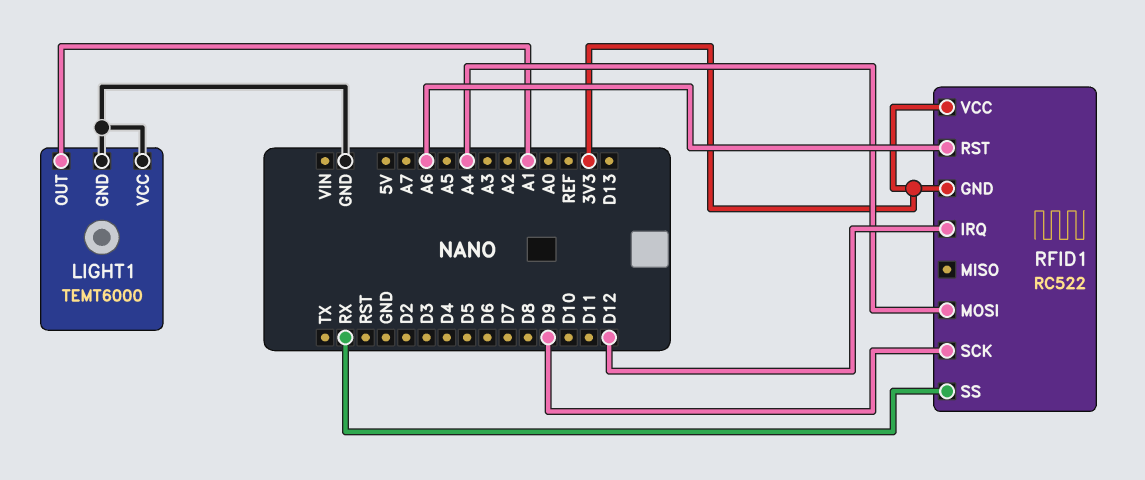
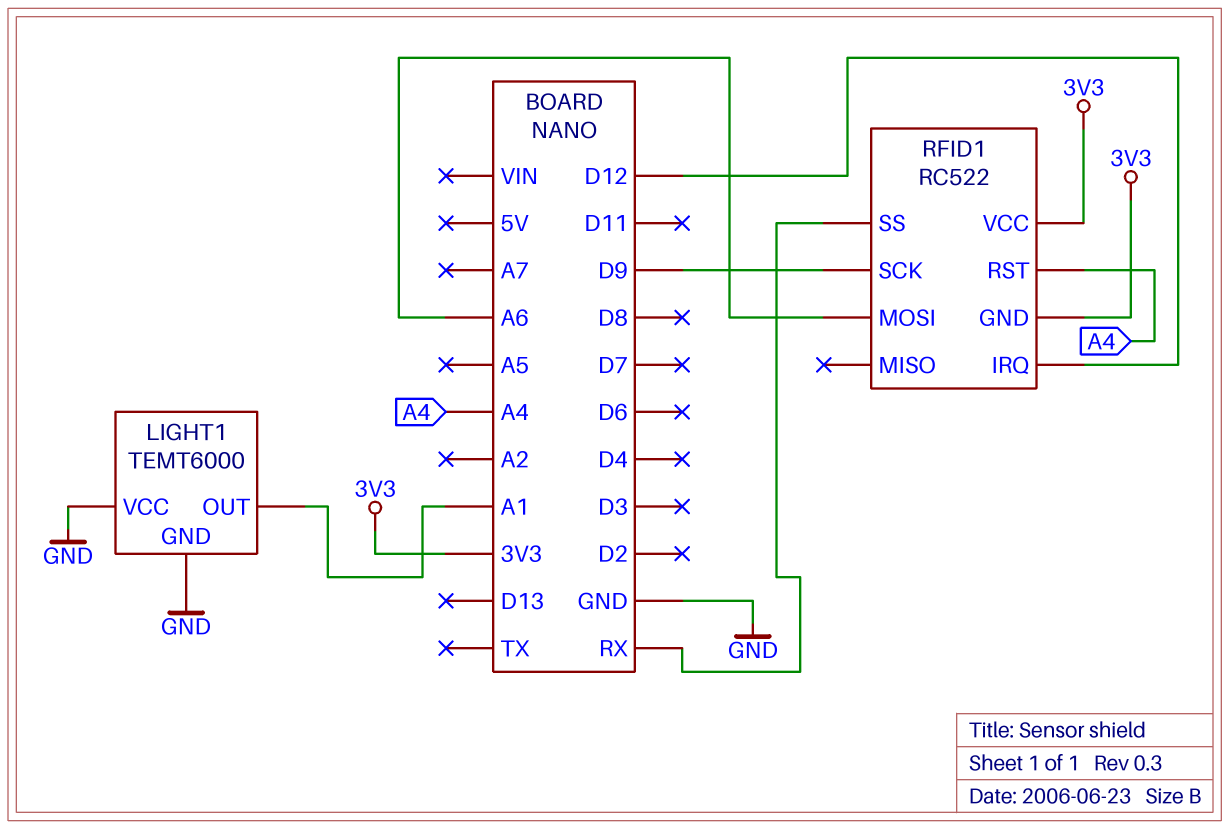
RFID1 pin MOSI: A4 -> A6
RFID1 pin RST: A6 -> A4

